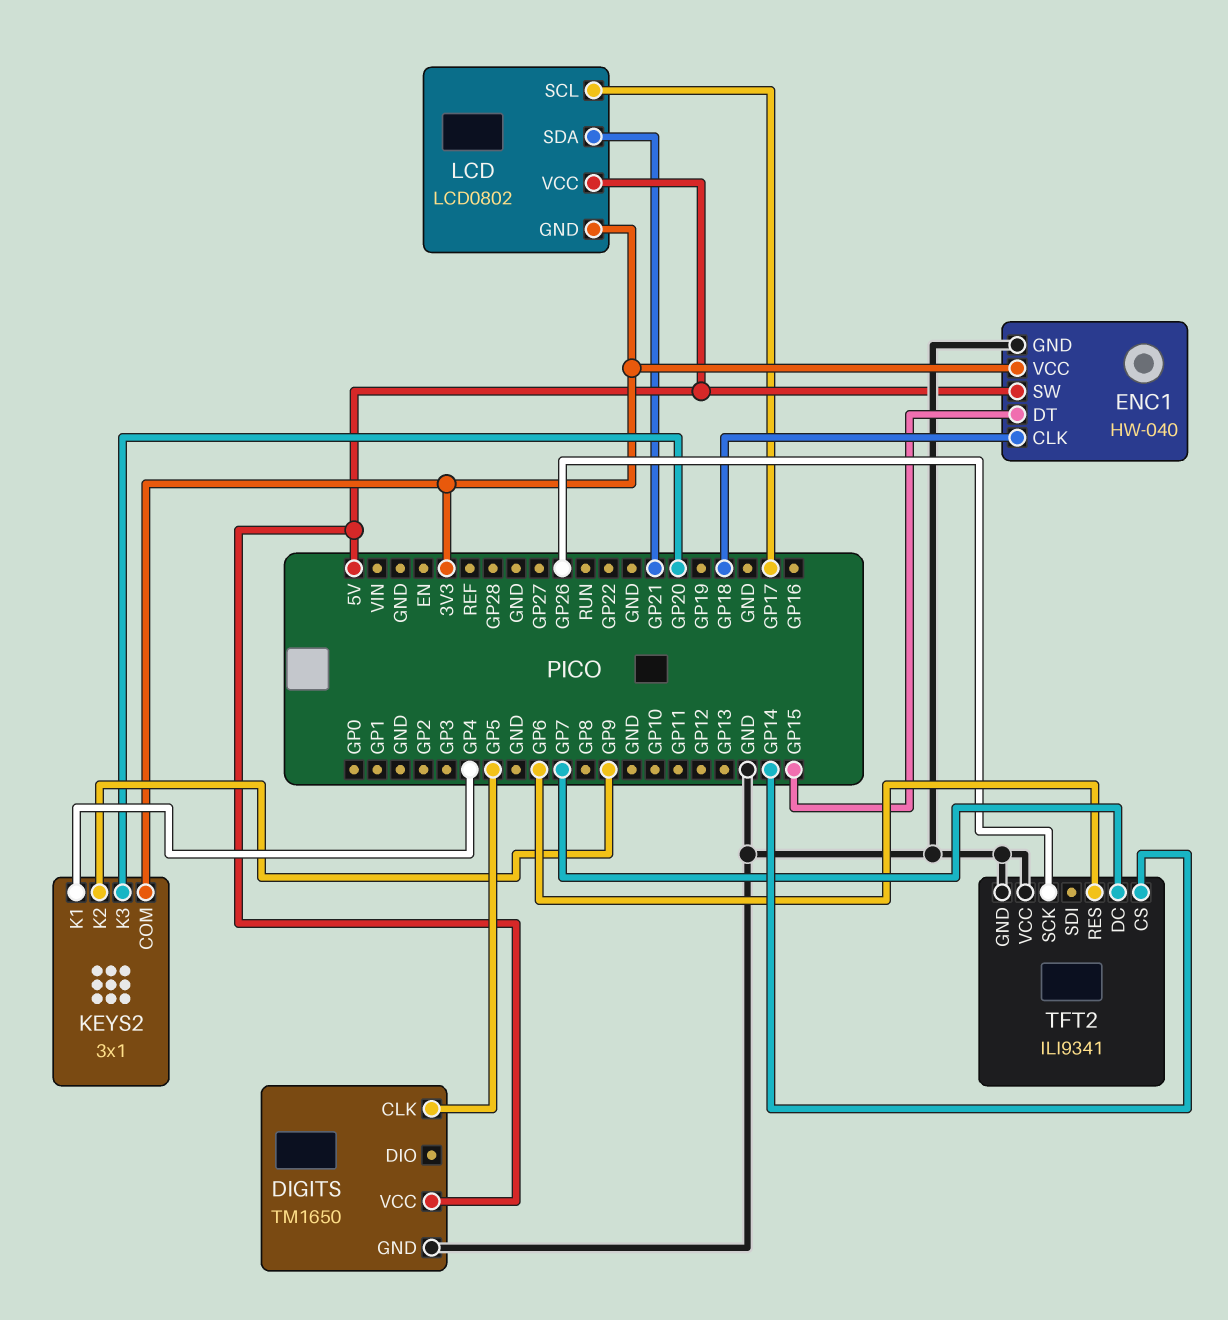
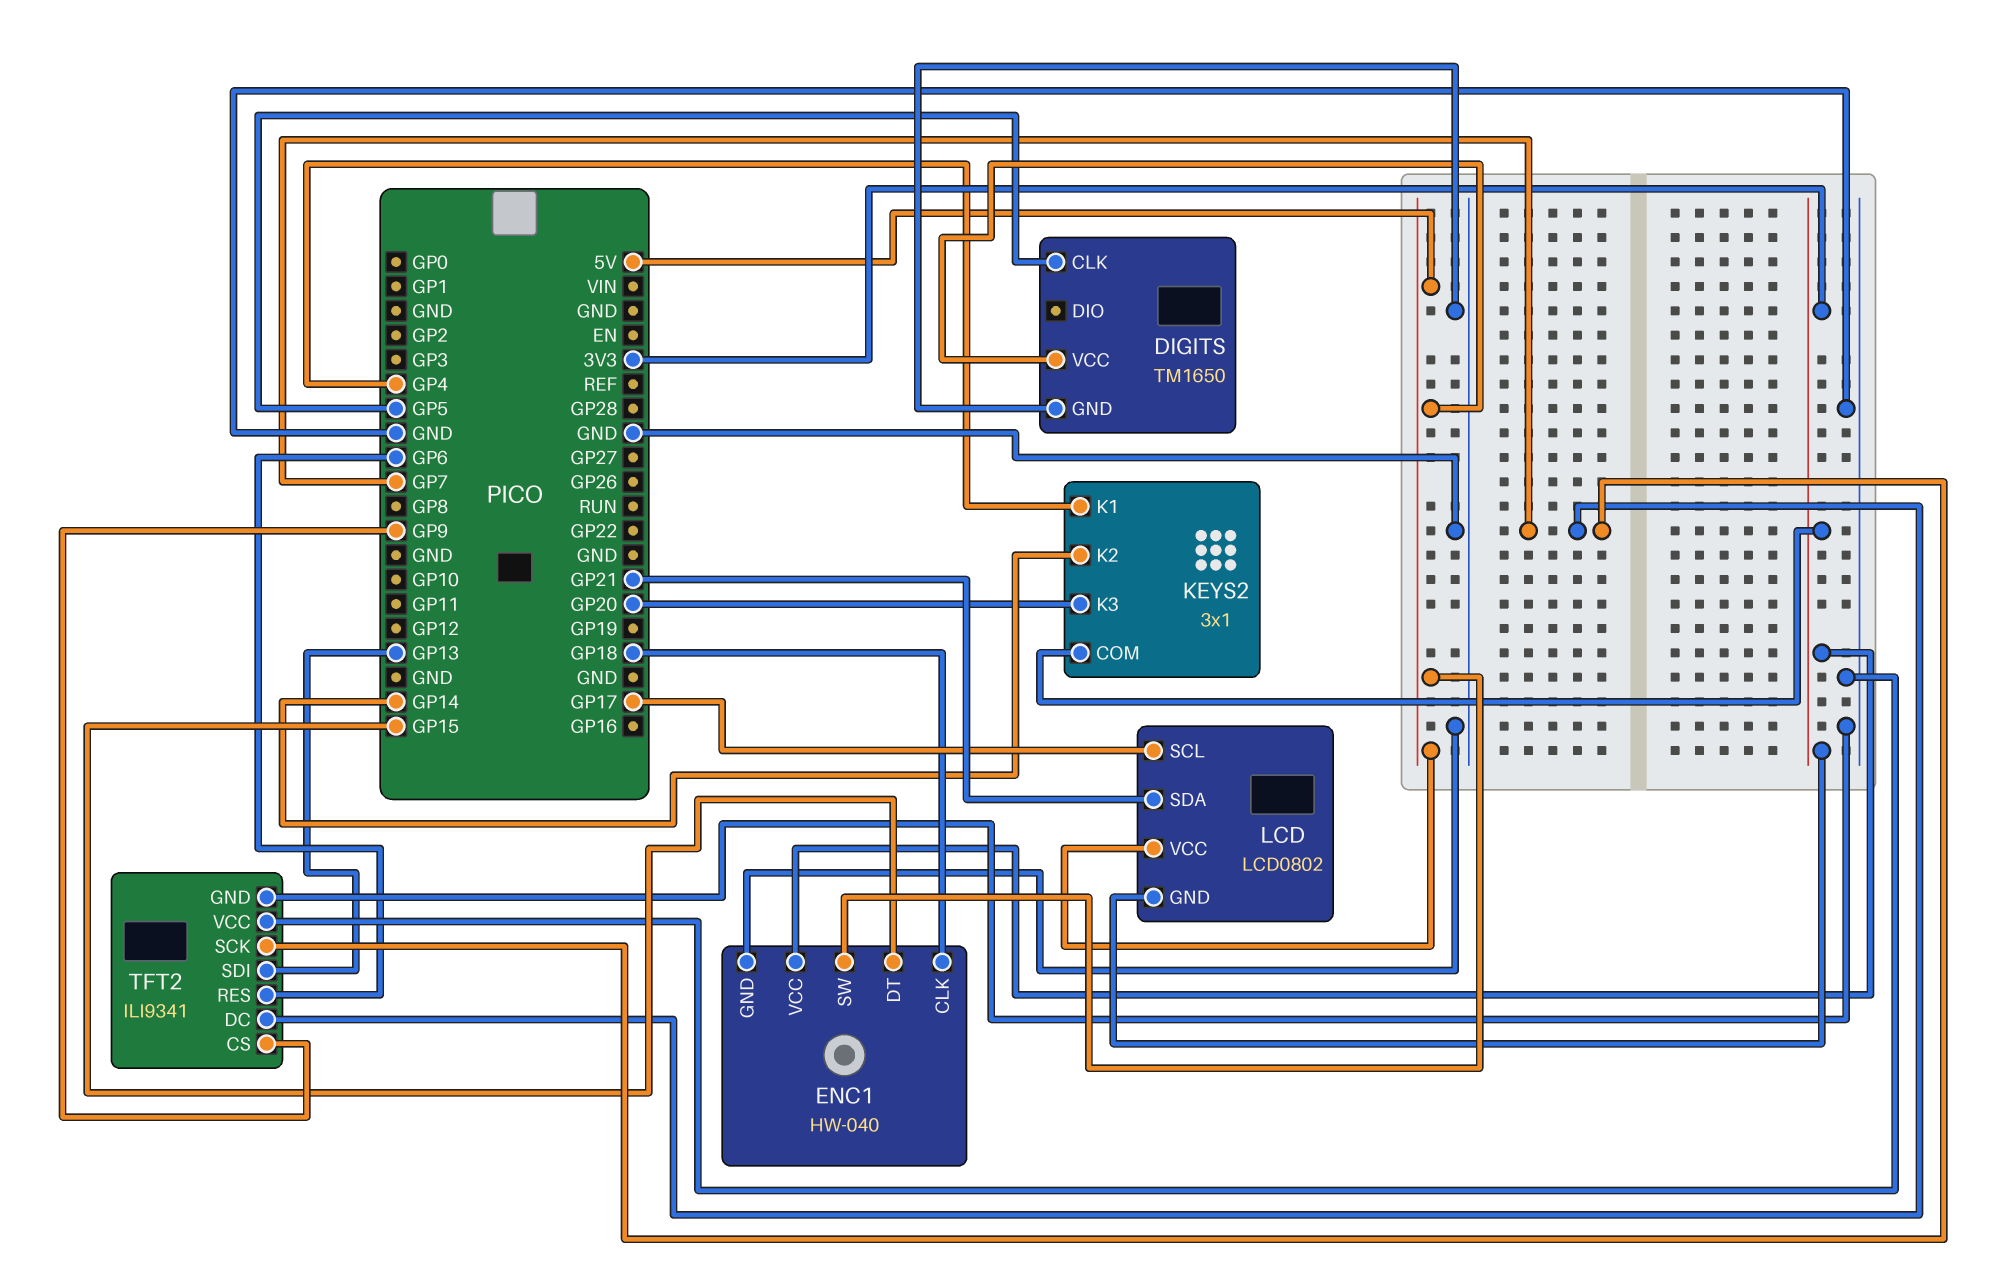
KEYS2 pin K2: GP9 -> GP14
TFT2 pin CS: GP14 -> GP9
TFT2 pin SCK: GP26 -> GP7
TFT2 pin SDI: none -> GP13

